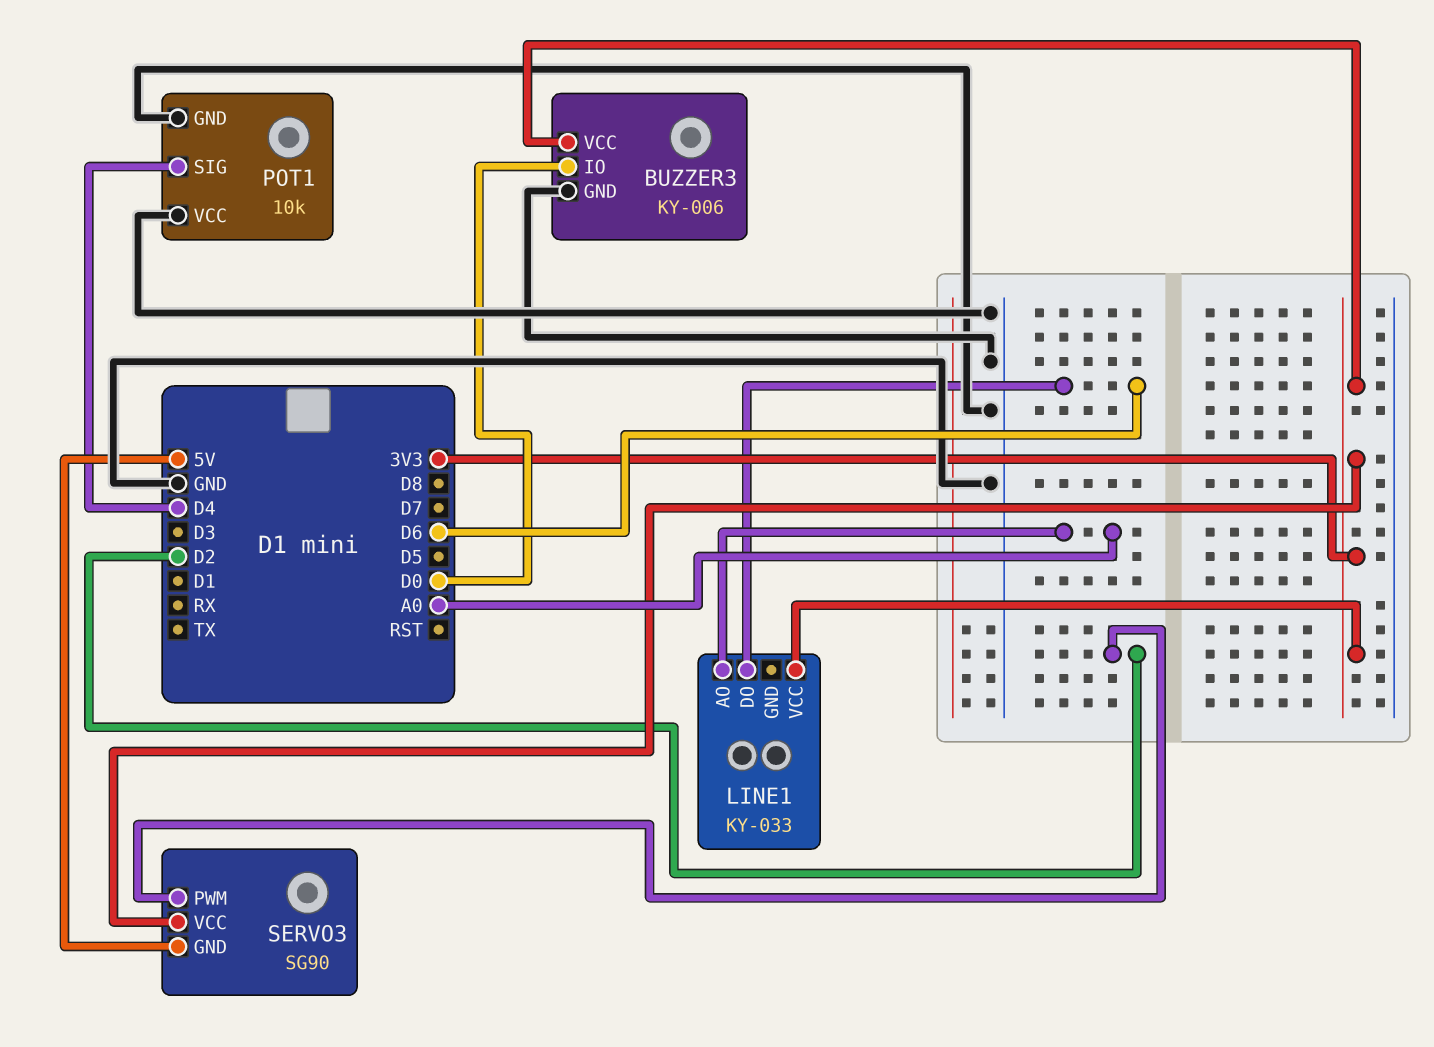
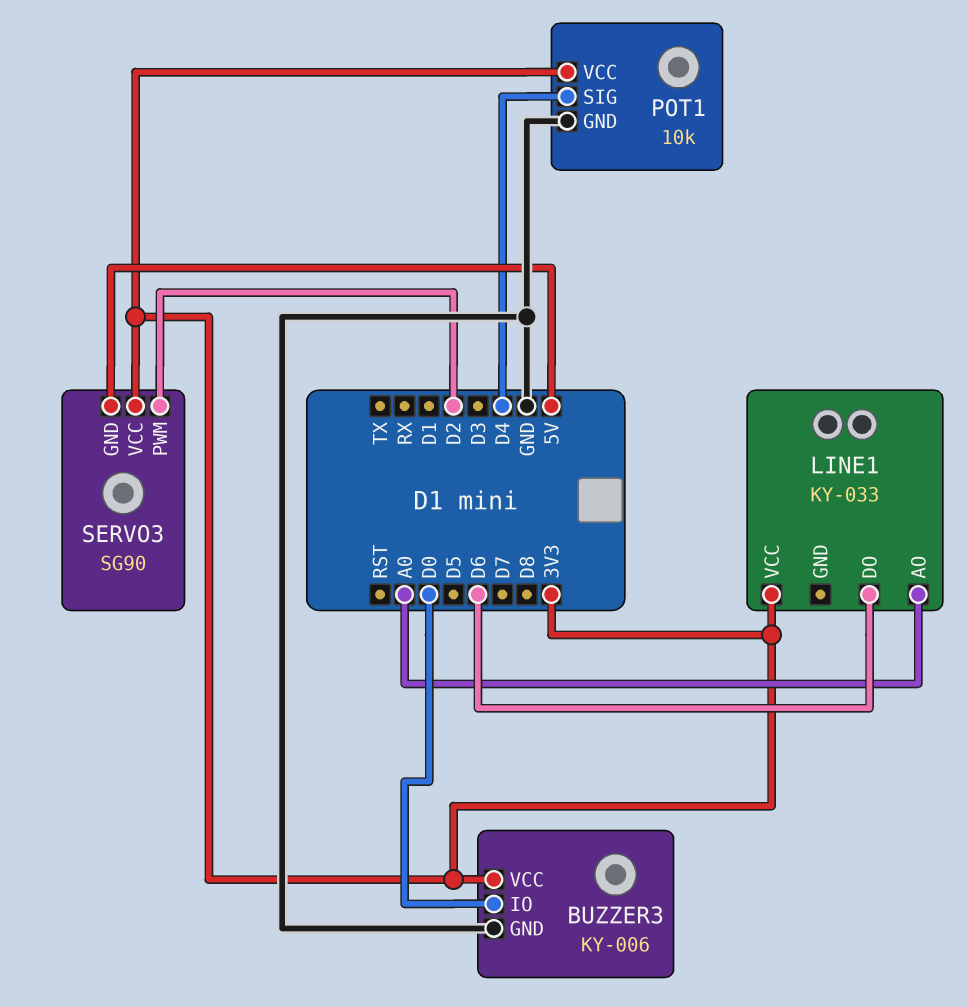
POT1 pin VCC: GND -> 3V3

